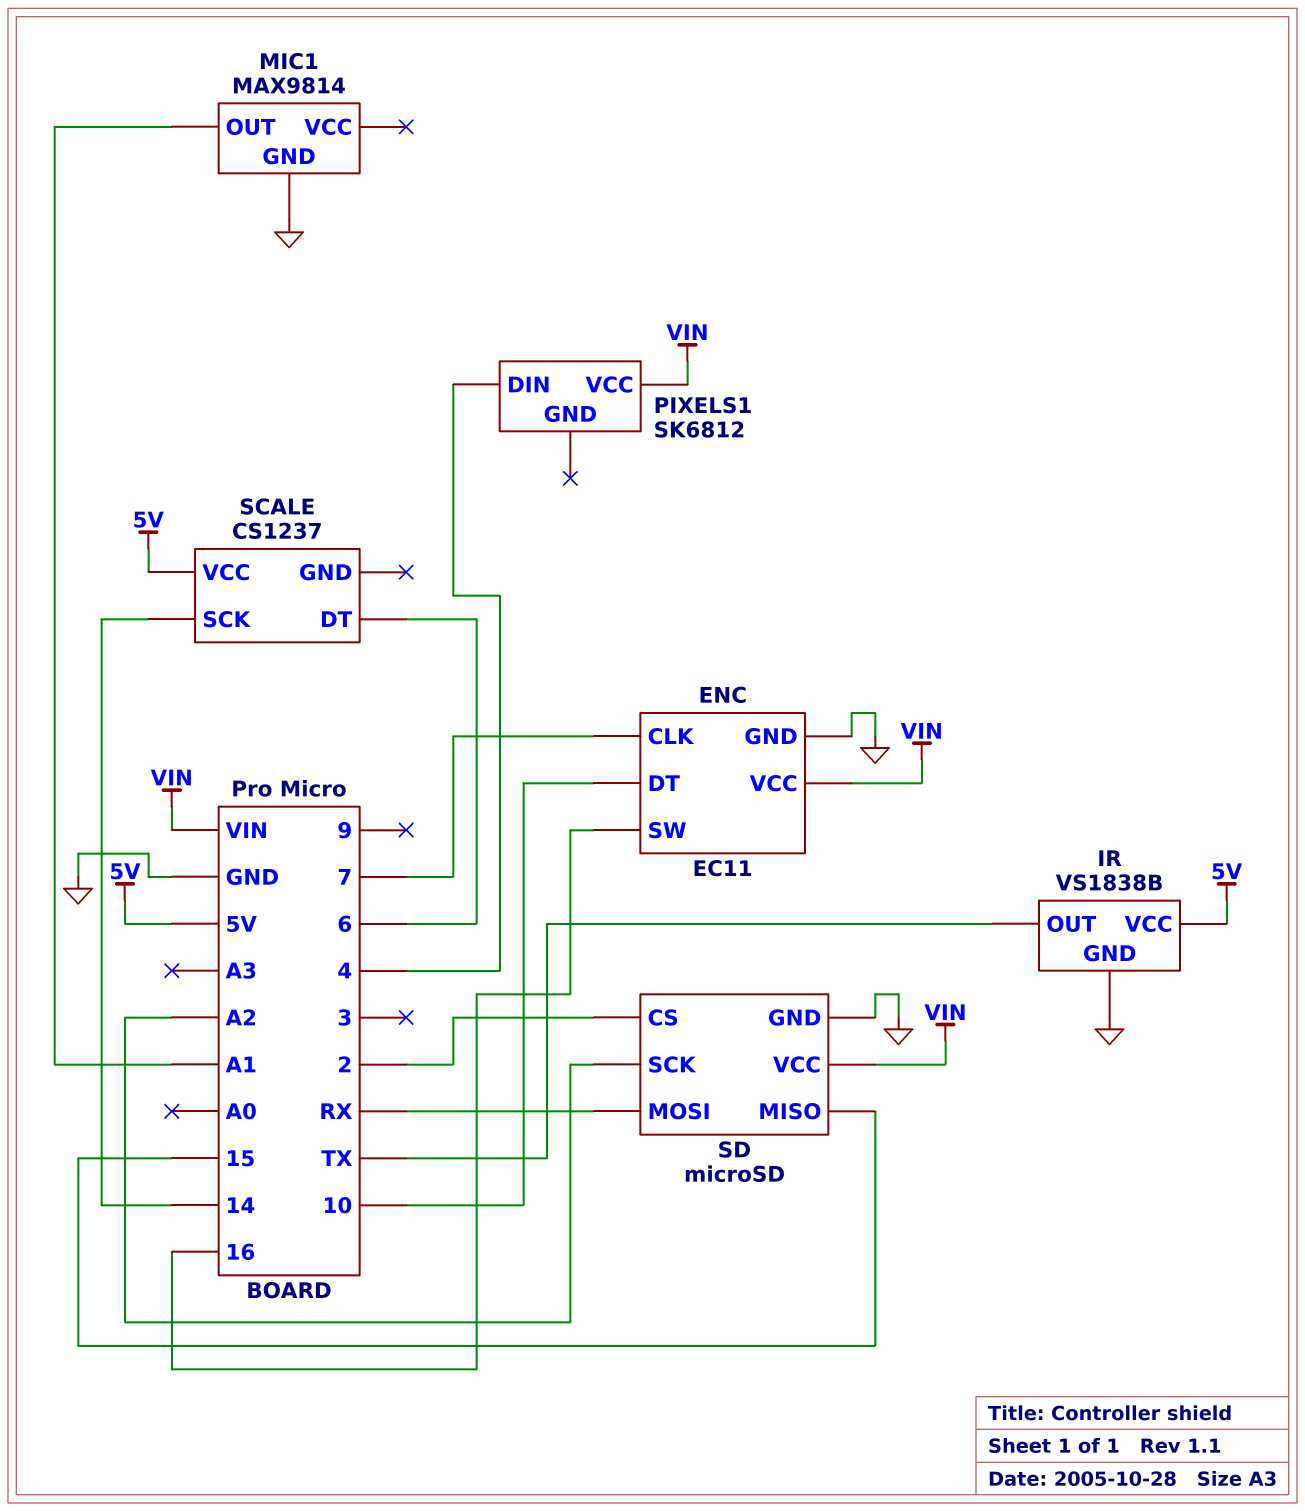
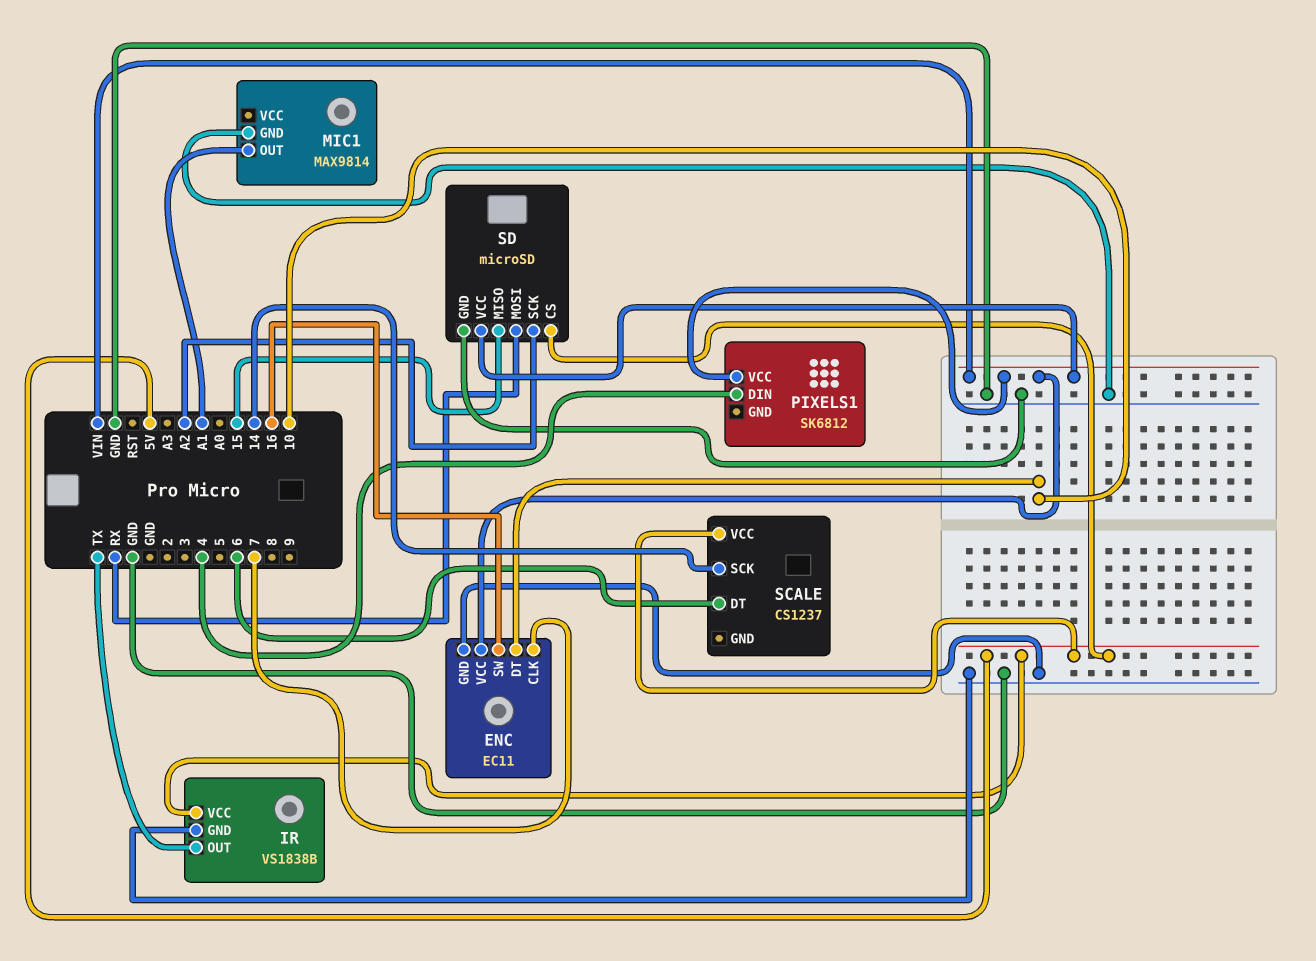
SD pin CS: 2 -> 5V

